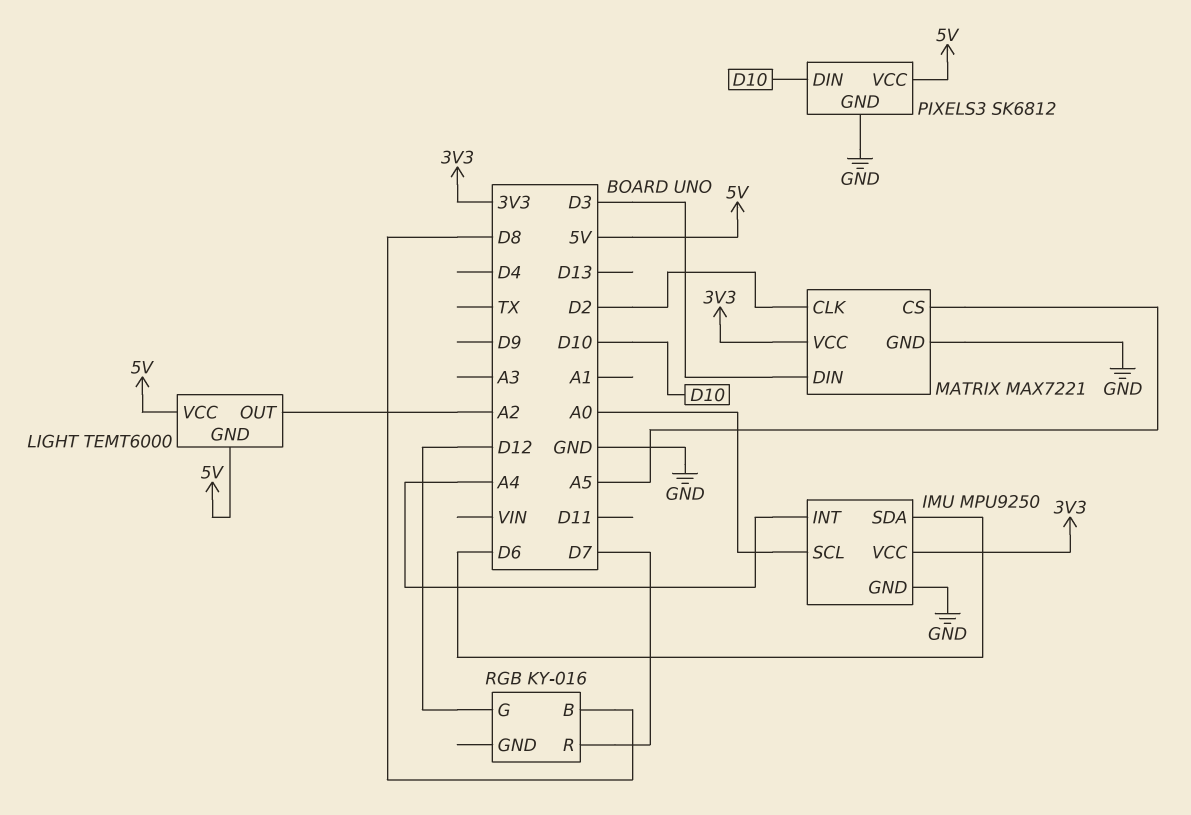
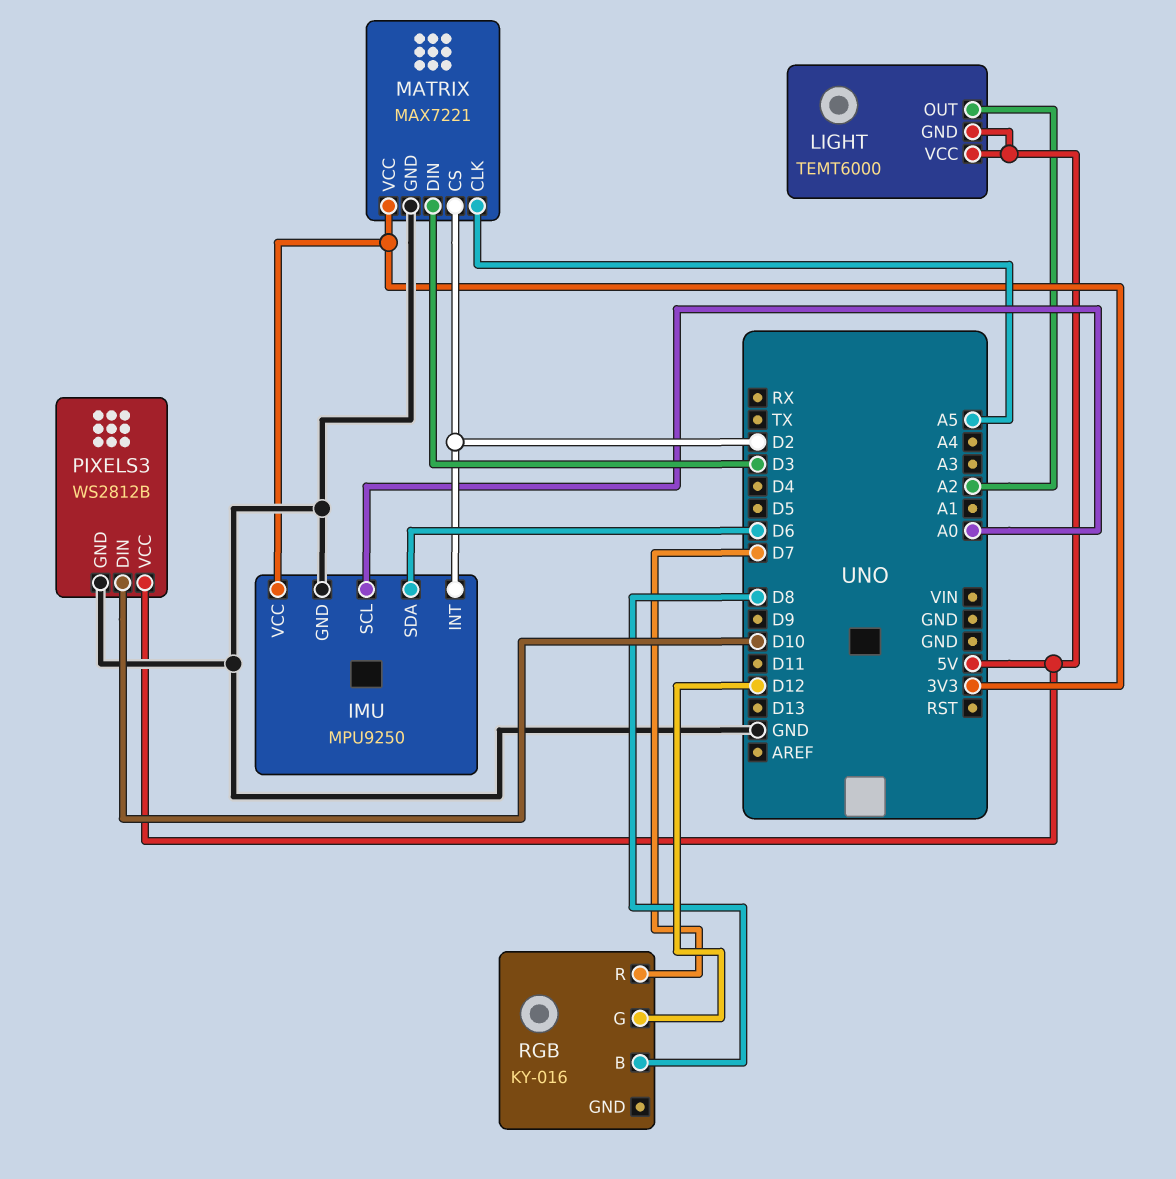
IMU pin INT: A4 -> D2
MATRIX pin CLK: D2 -> A5
MATRIX pin CS: A5 -> D2
PIXELS3: SK6812 -> WS2812B

